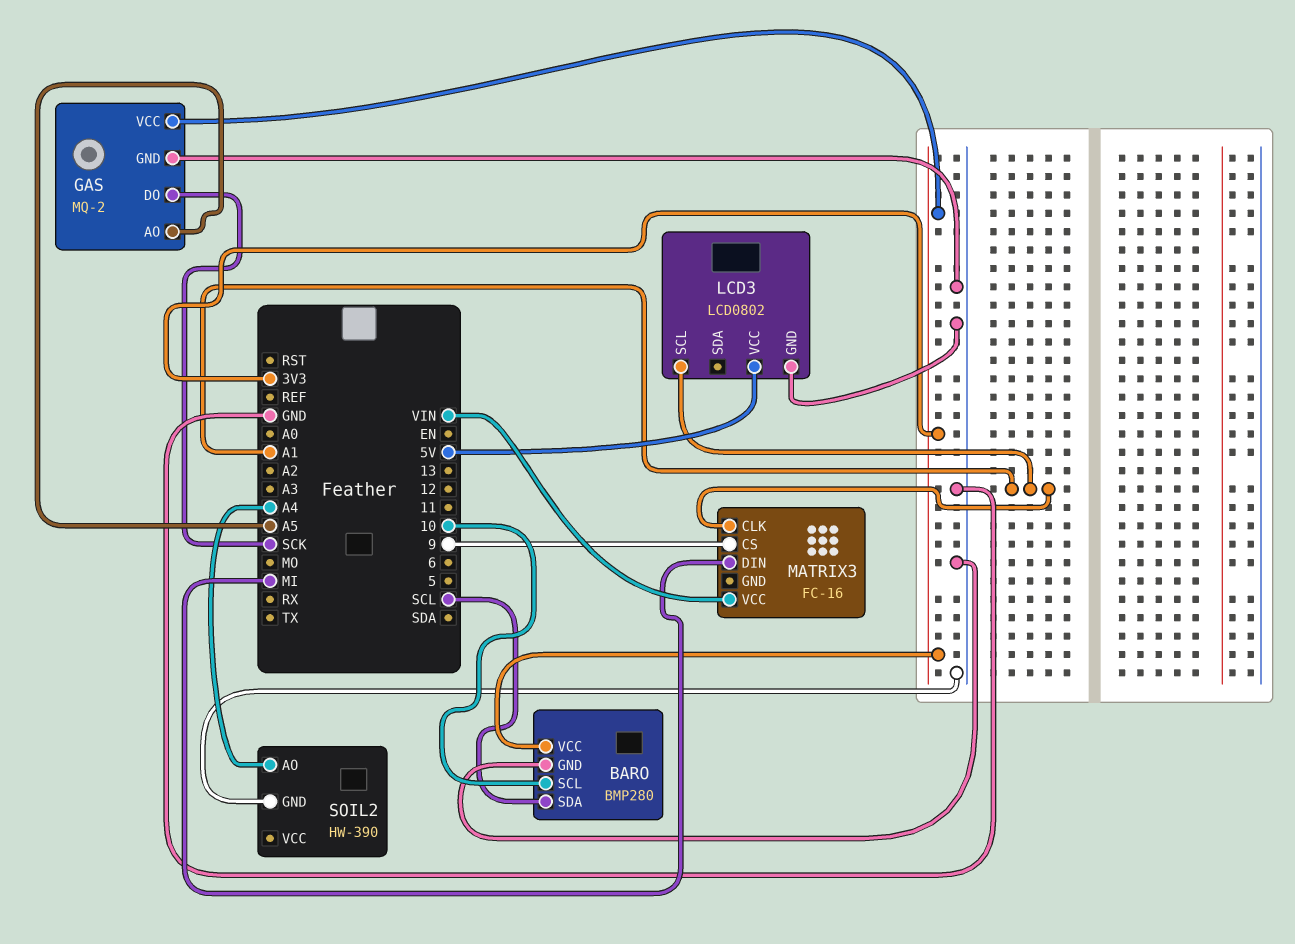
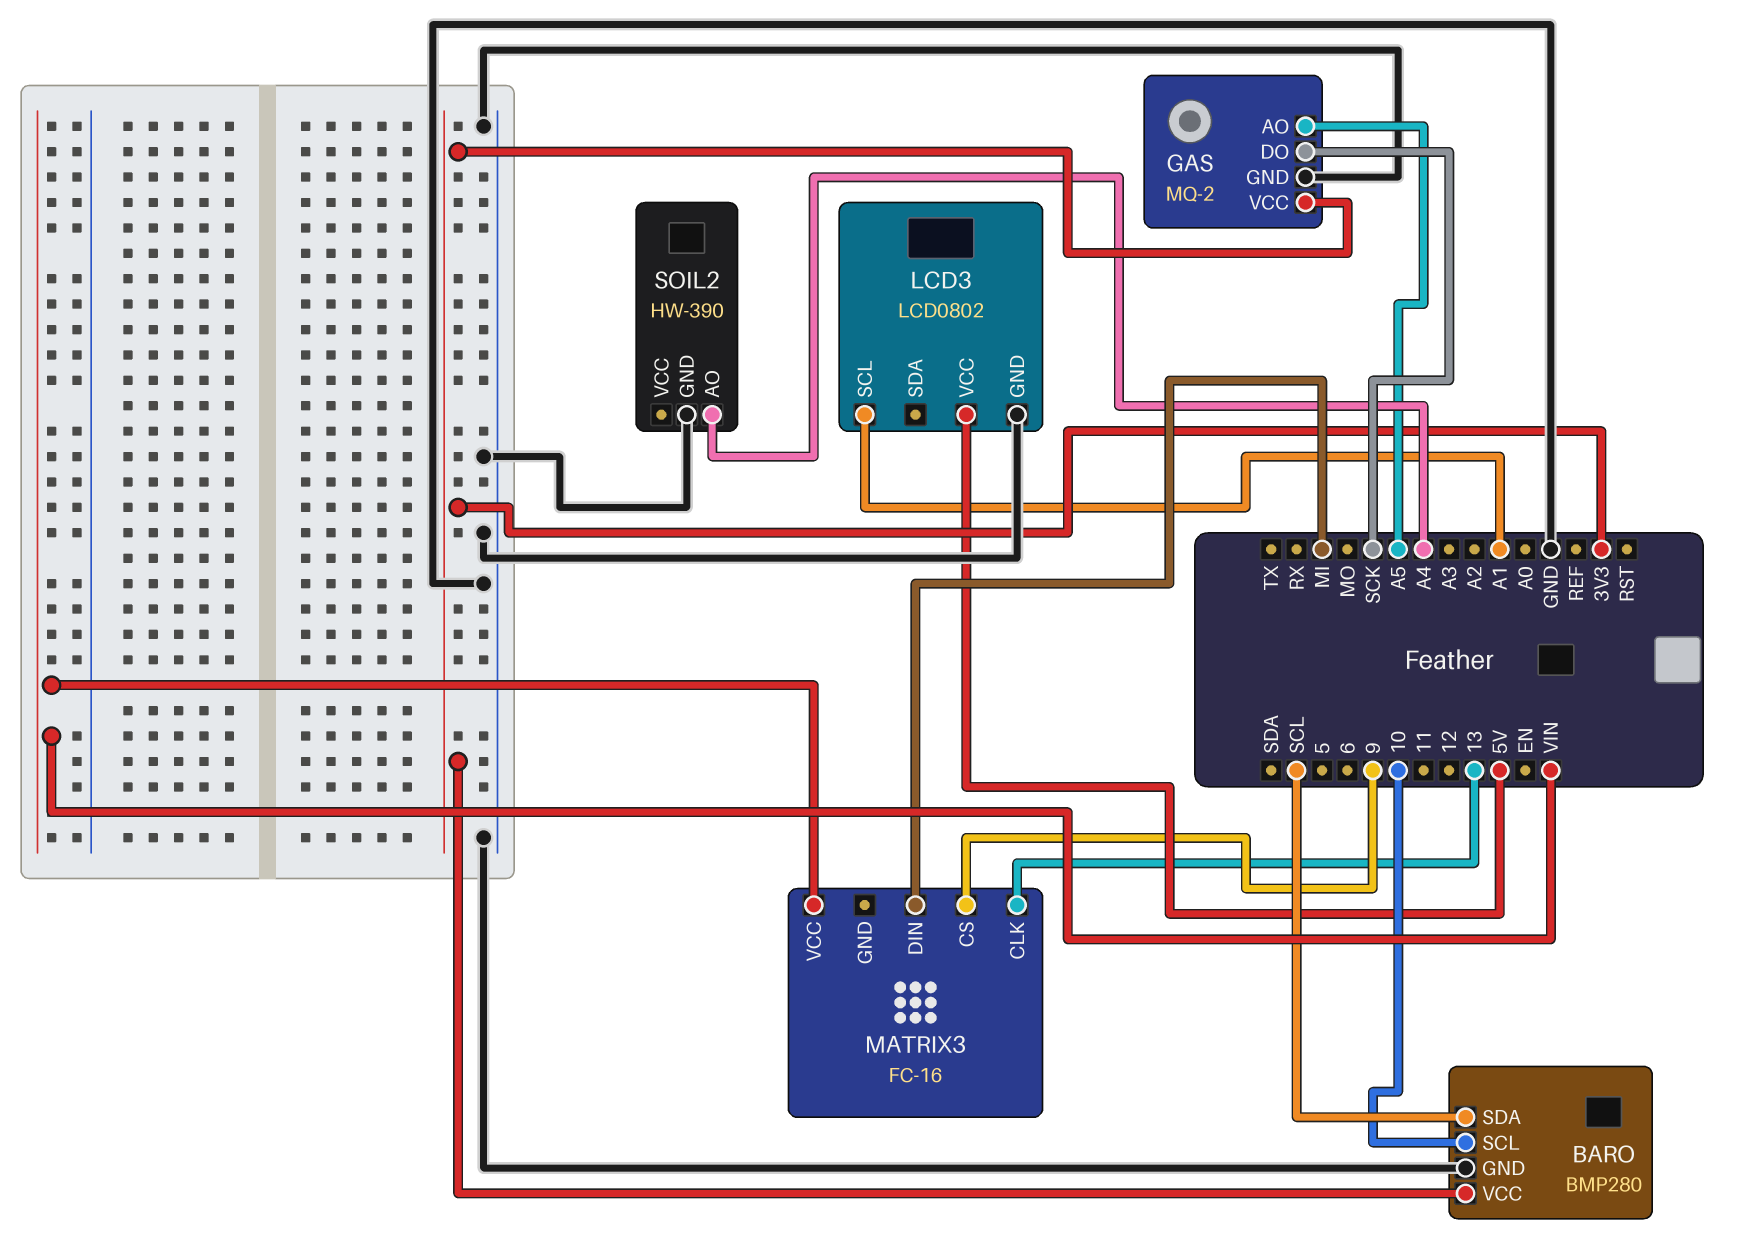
MATRIX3 pin CLK: A1 -> 13

